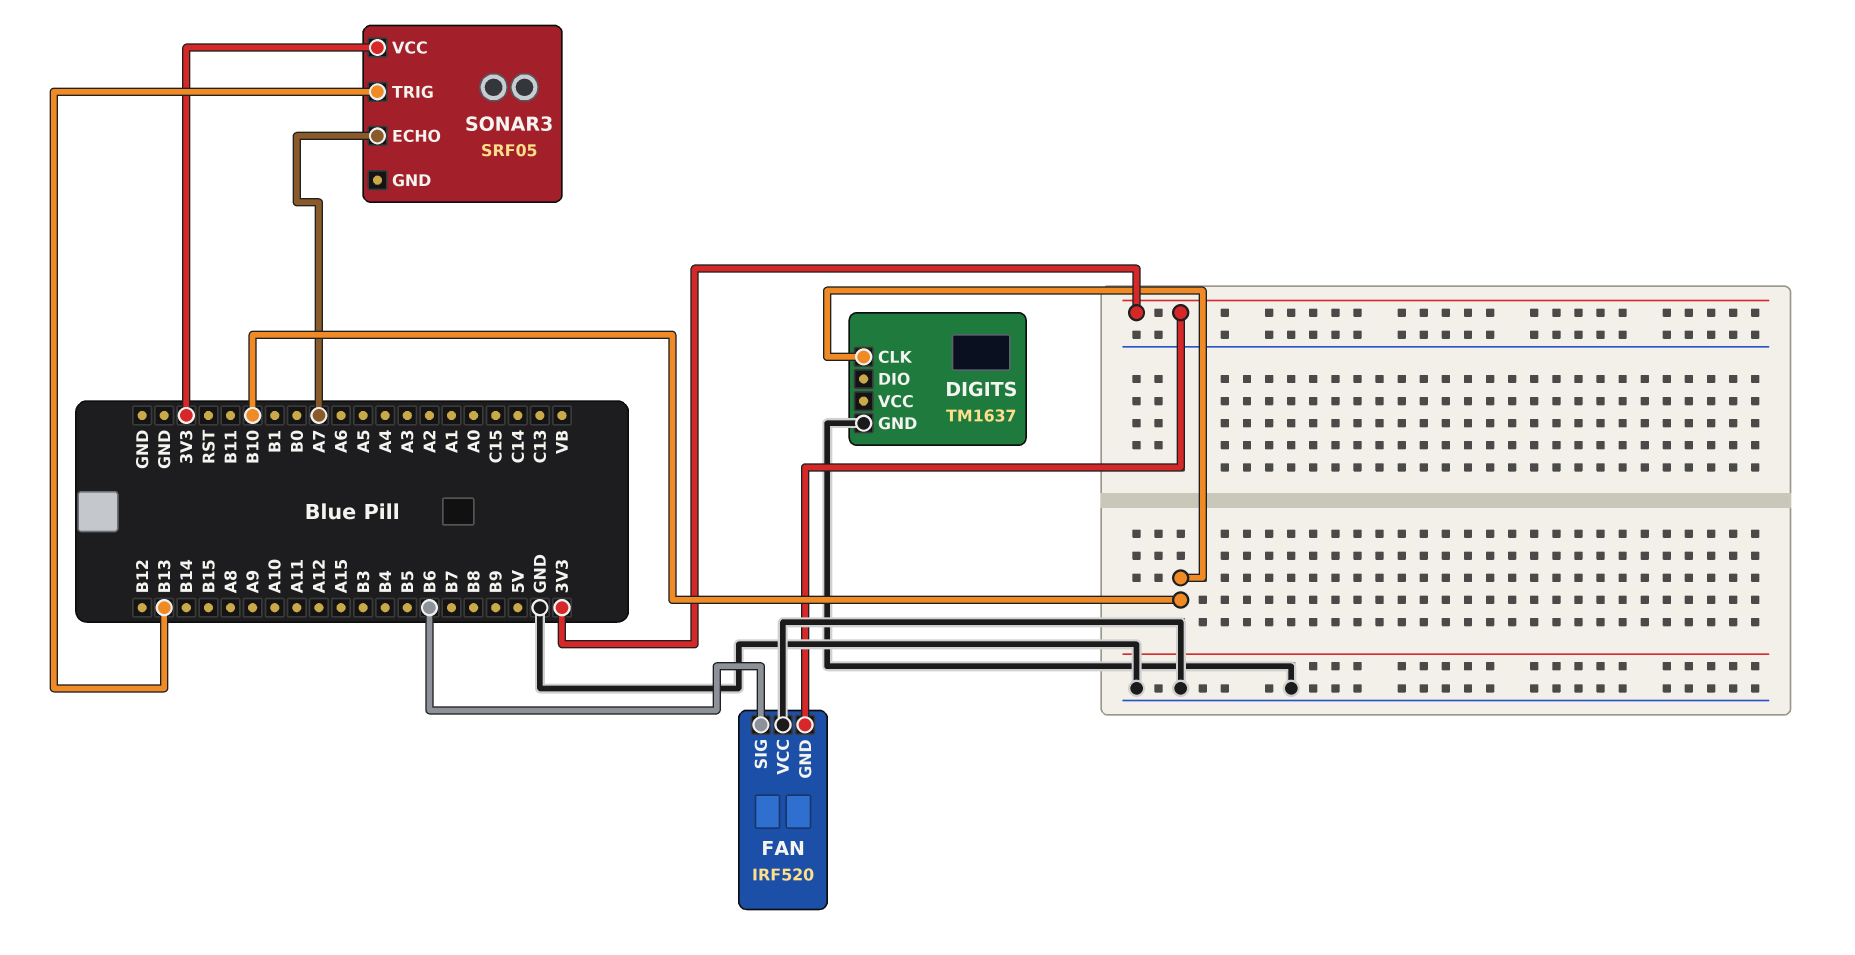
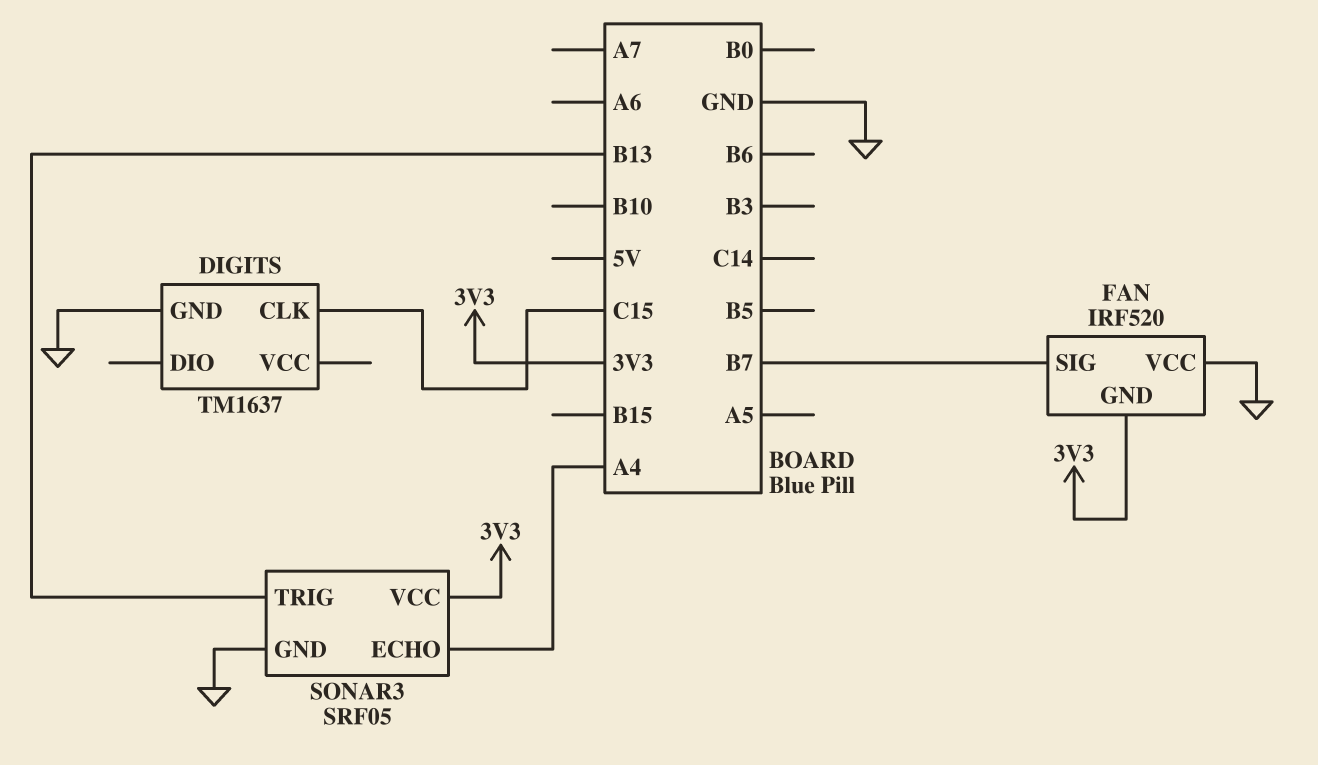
DIGITS pin CLK: B10 -> C15
FAN pin SIG: B6 -> B7
SONAR3 pin ECHO: A7 -> A4
SONAR3 pin GND: none -> GND

